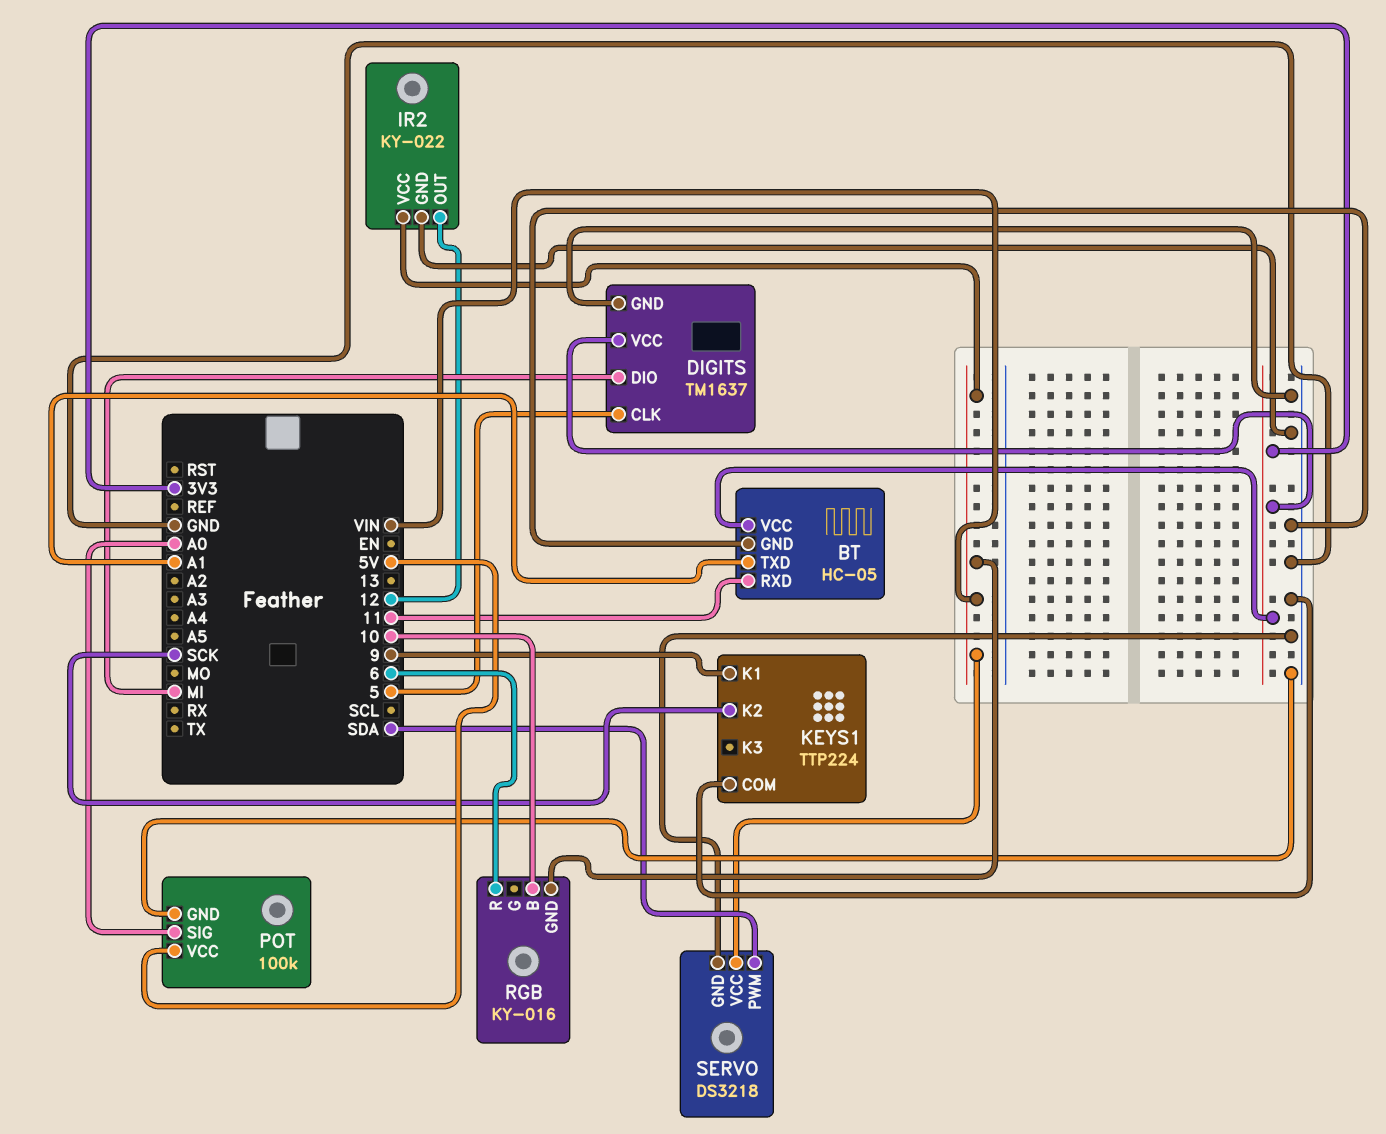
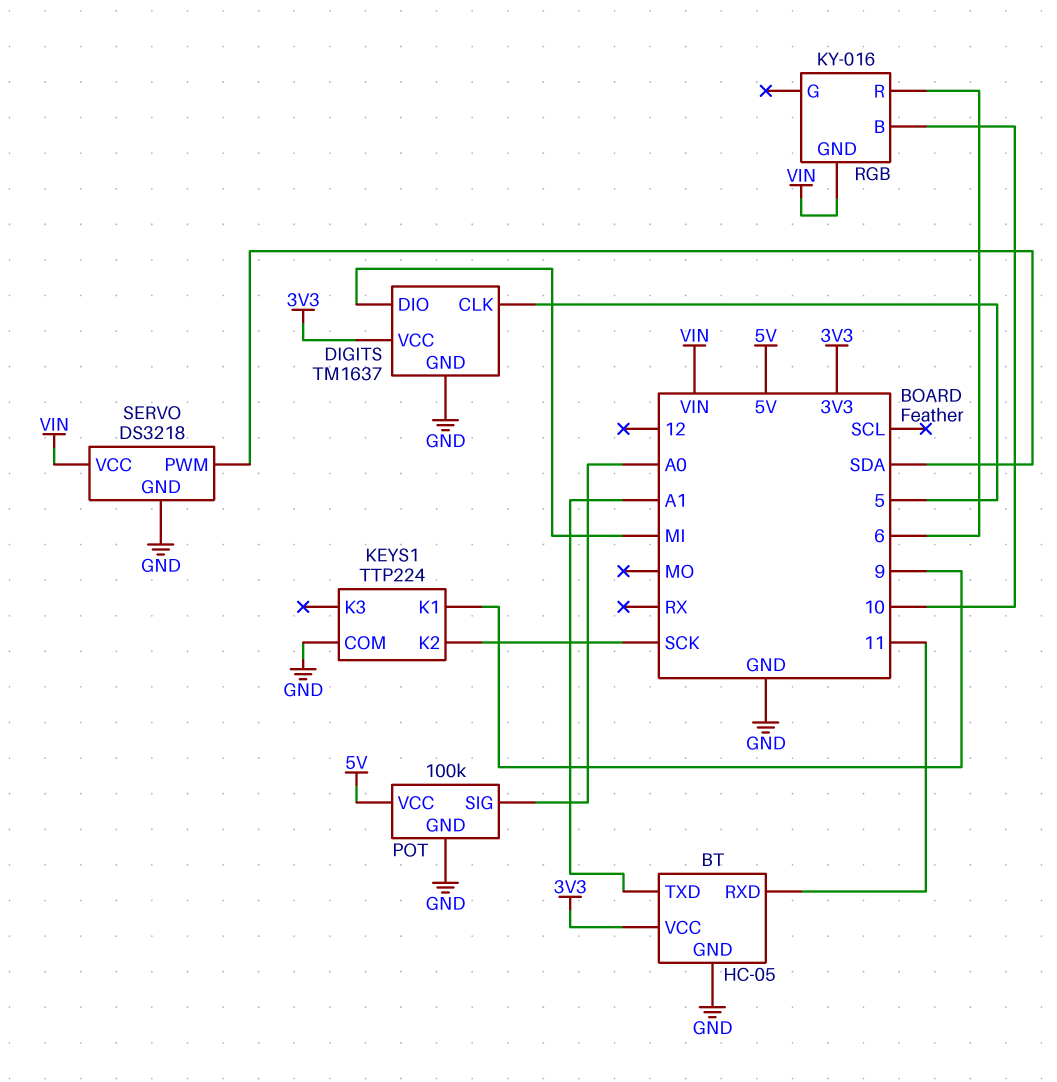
IR2: KY-022 -> none
IR2 pin GND: GND -> none
IR2 pin OUT: 12 -> none
IR2 pin VCC: VIN -> none

